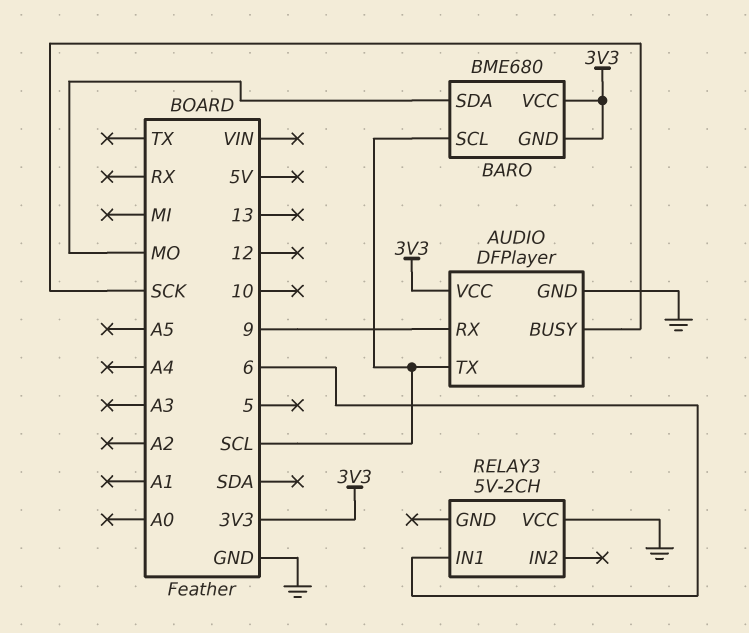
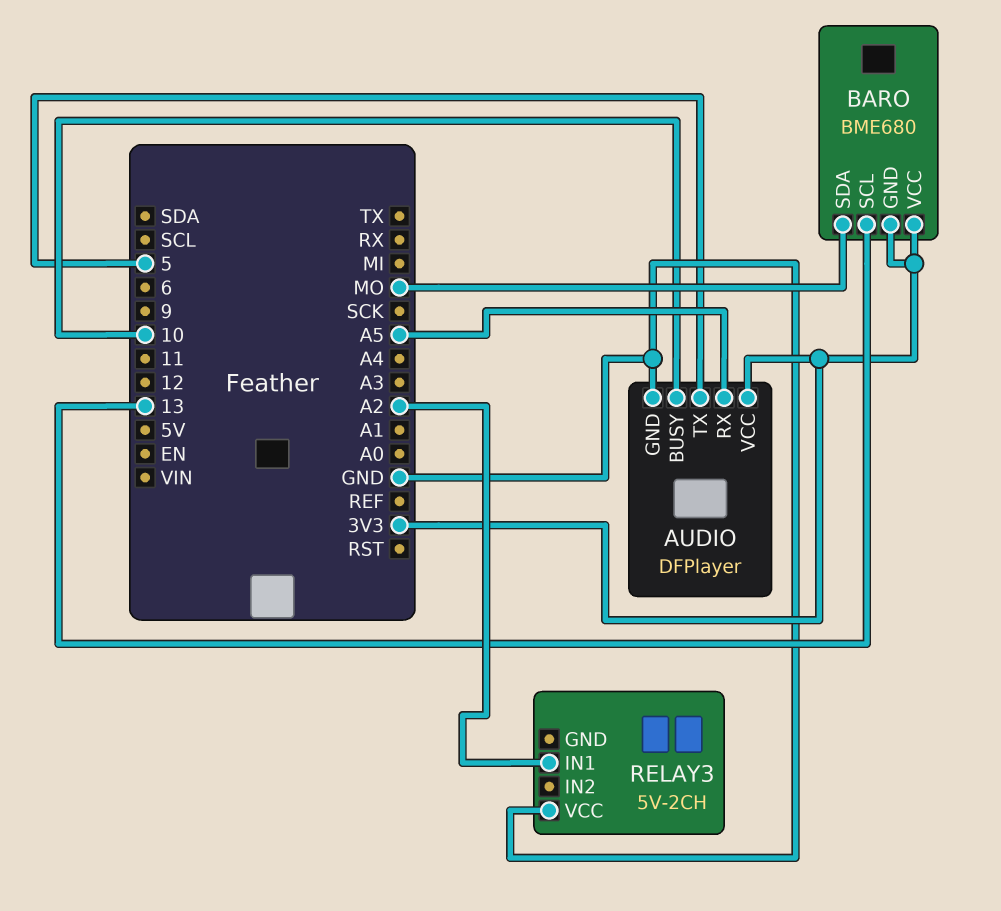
AUDIO pin BUSY: SCK -> 10
AUDIO pin RX: 9 -> A5
AUDIO pin TX: SCL -> 5
BARO pin SCL: SCL -> 13
RELAY3 pin IN1: 6 -> A2

